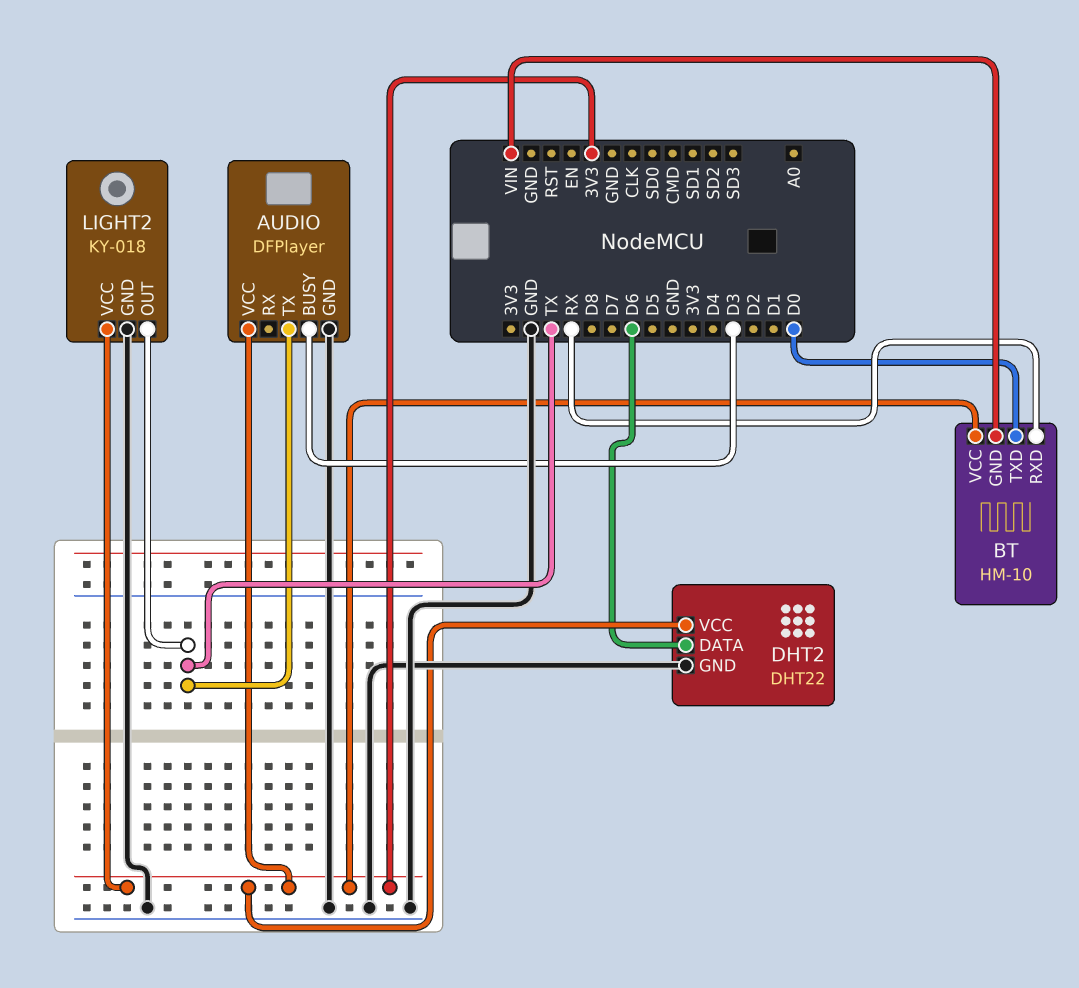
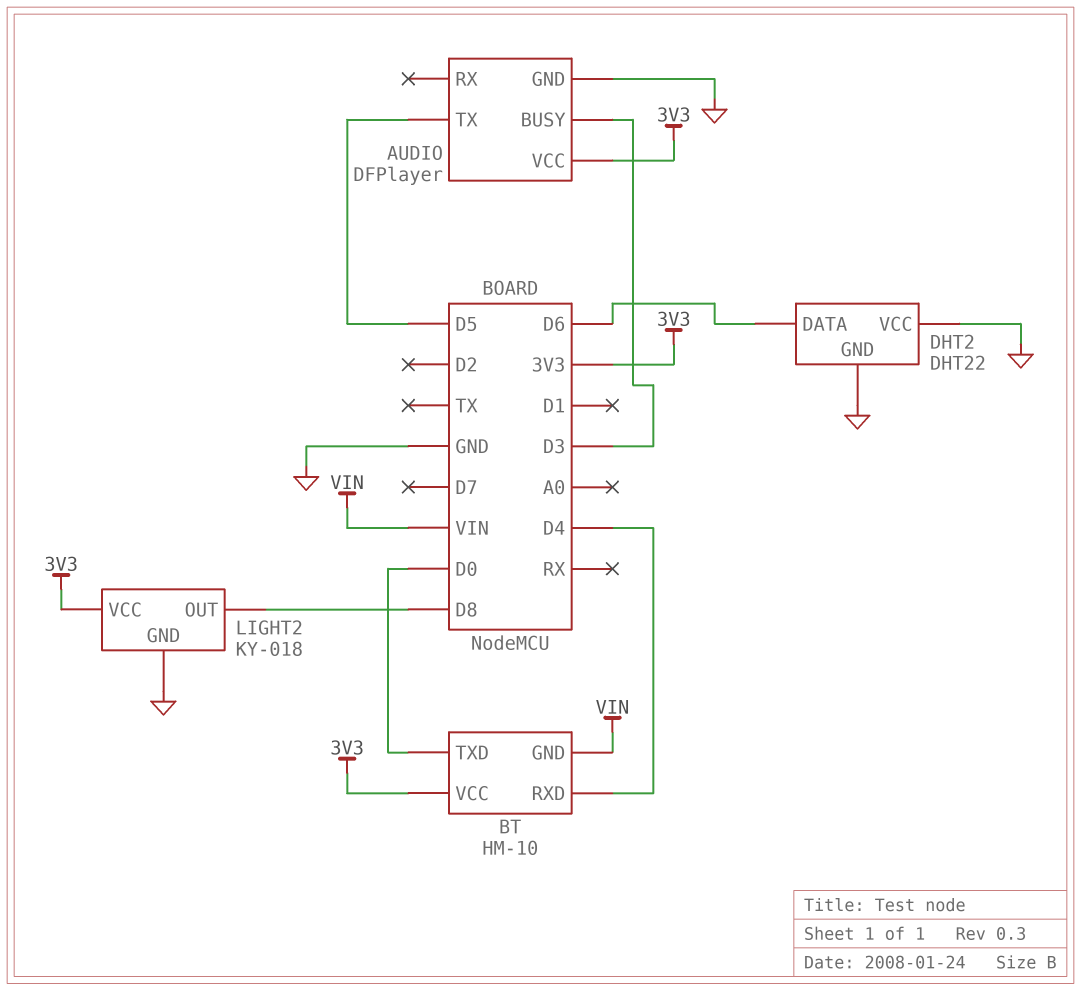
AUDIO pin TX: TX -> D5
BT pin RXD: RX -> D4
DHT2 pin VCC: 3V3 -> GND
LIGHT2 pin OUT: TX -> D8

